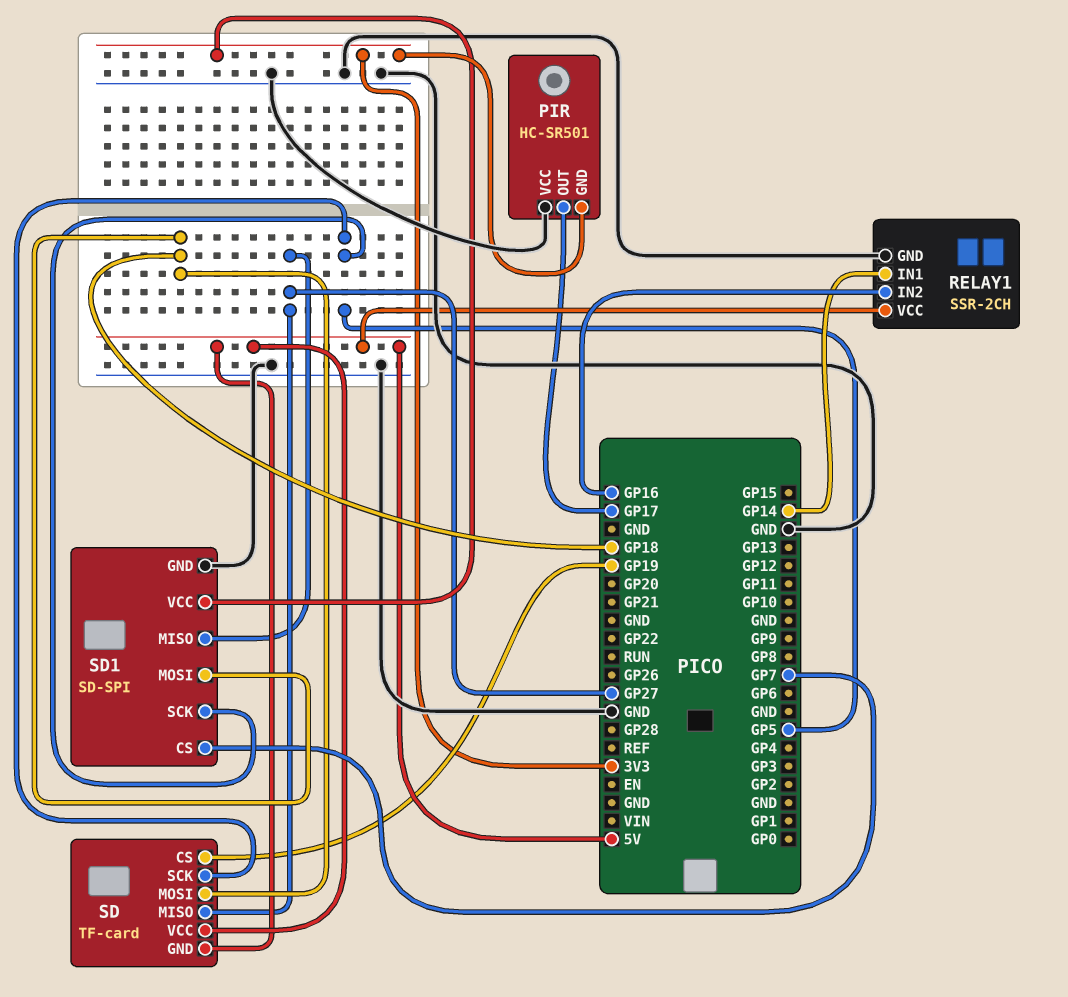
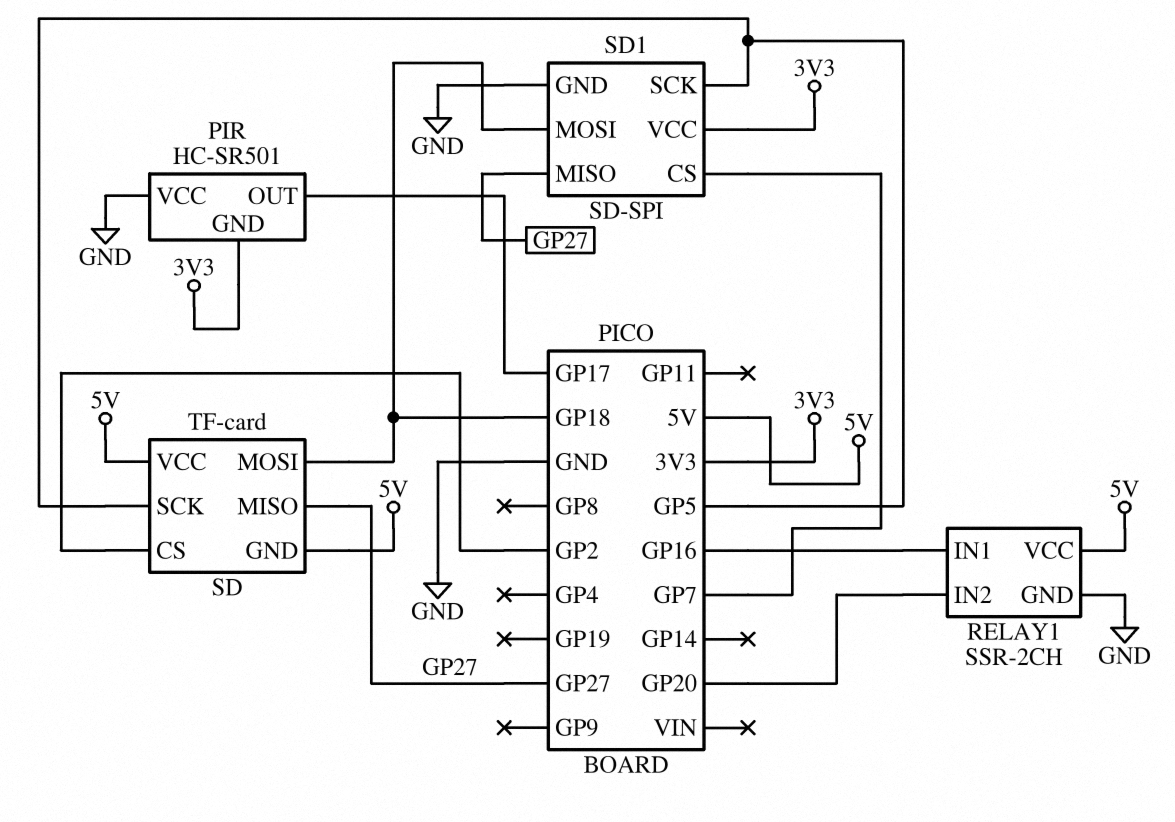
RELAY1 pin IN1: GP14 -> GP16
RELAY1 pin IN2: GP16 -> GP20
SD pin CS: GP19 -> GP2

